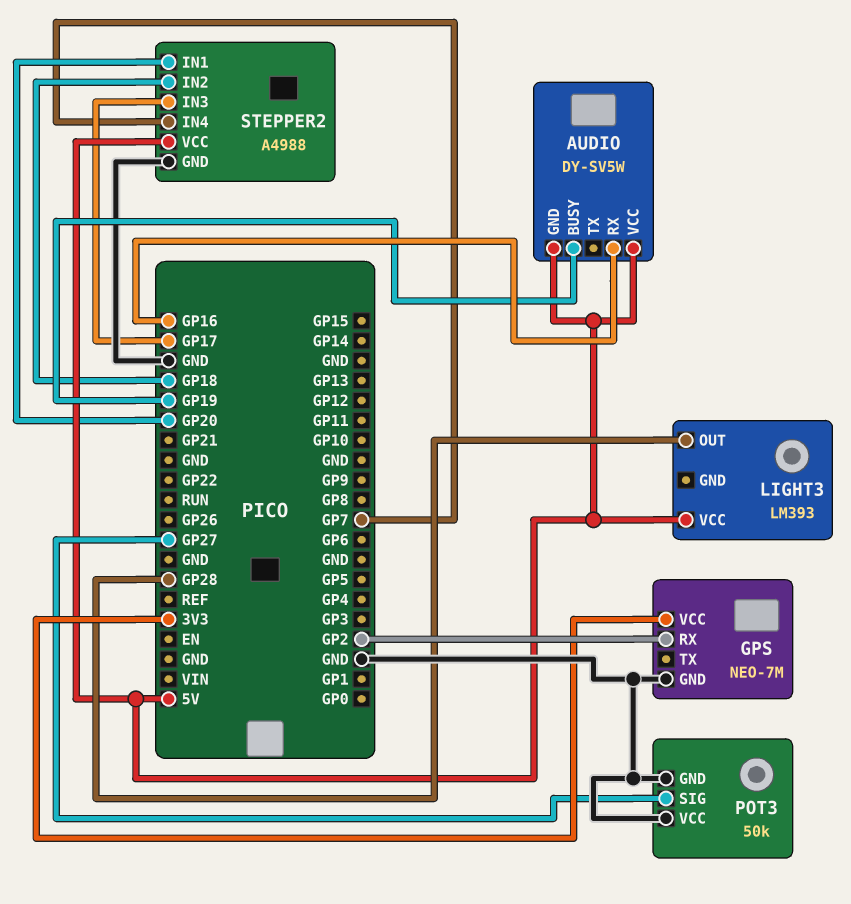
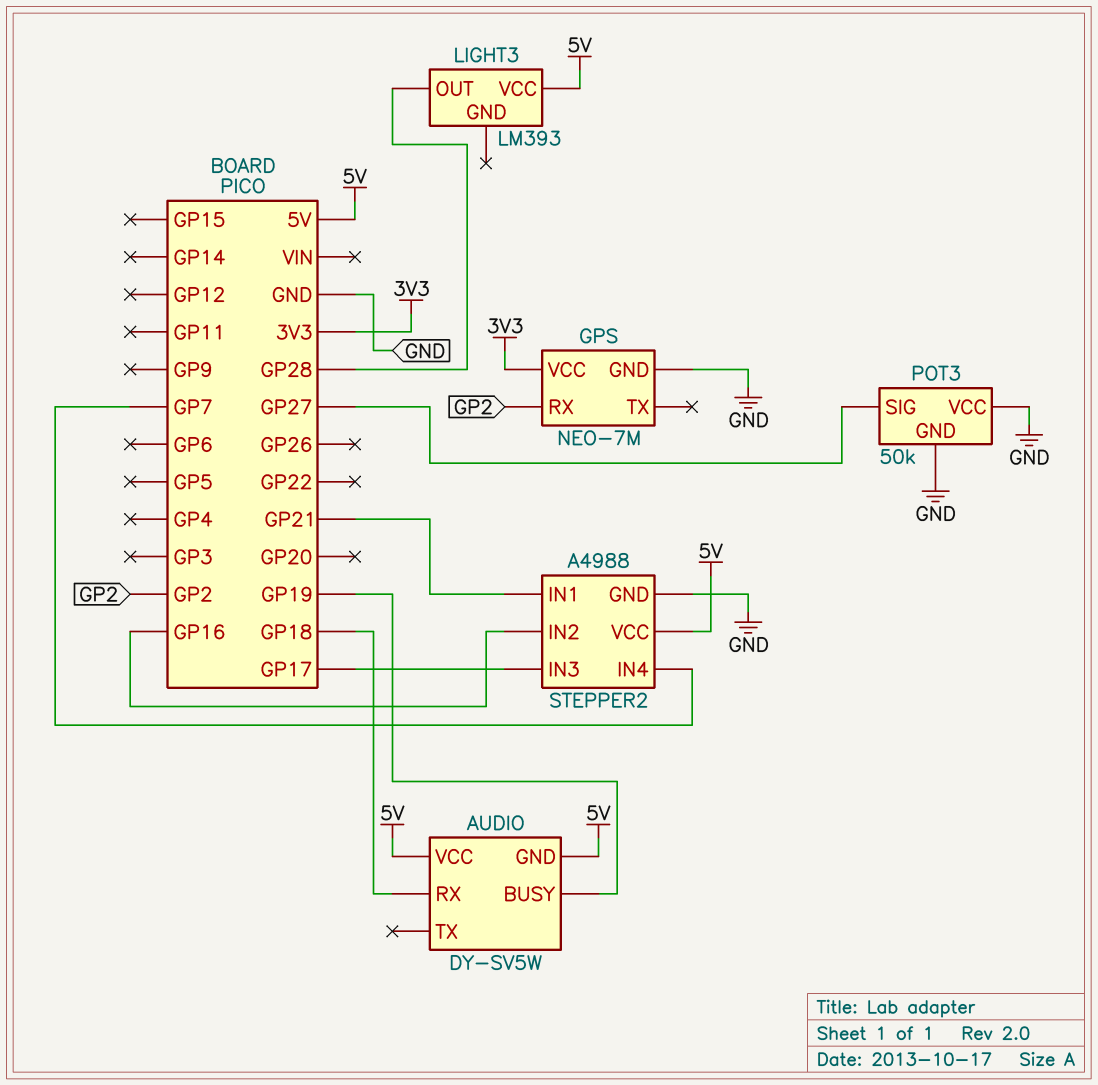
AUDIO pin RX: GP16 -> GP18
STEPPER2 pin IN1: GP20 -> GP21
STEPPER2 pin IN2: GP18 -> GP16

